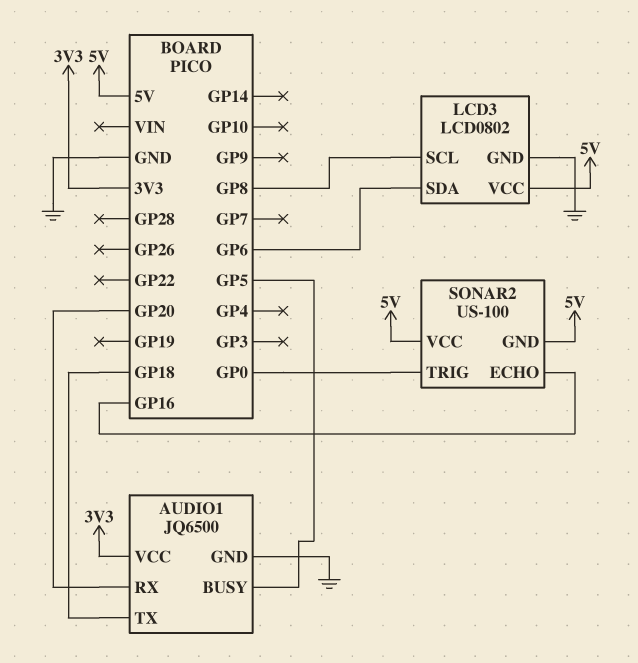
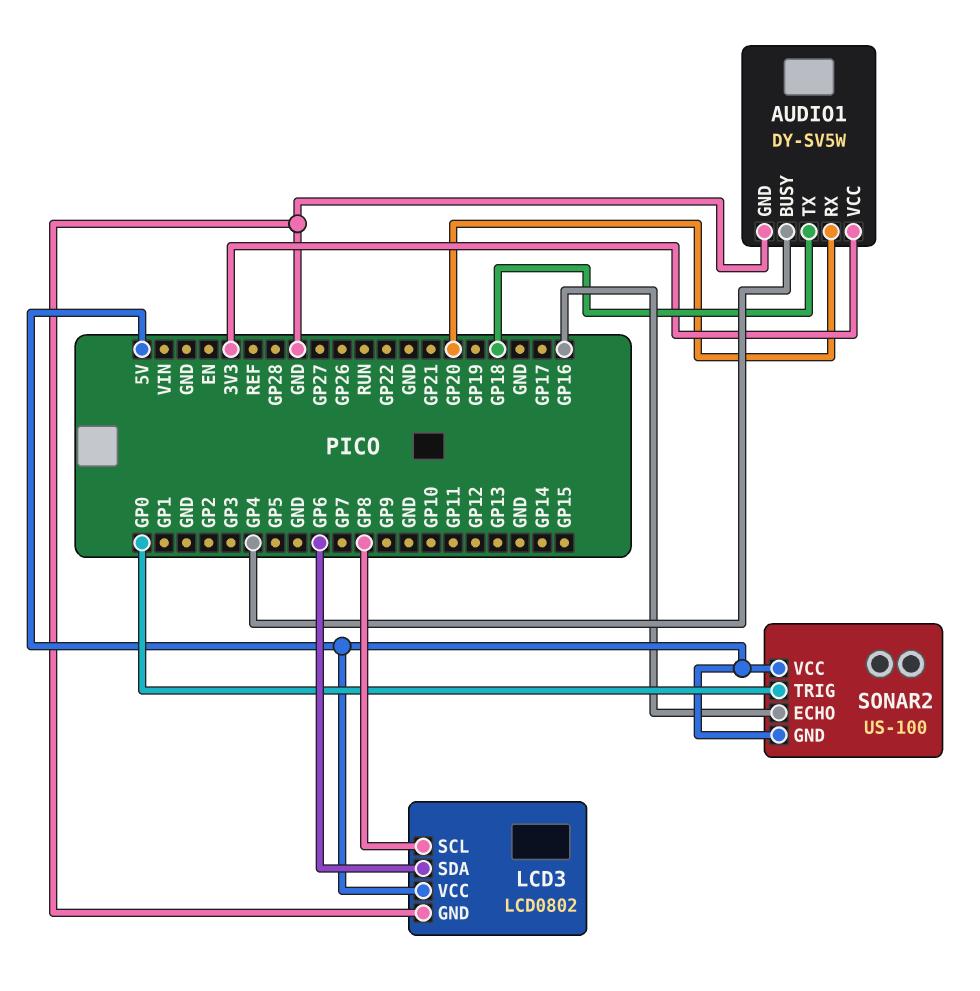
AUDIO1: JQ6500 -> DY-SV5W
AUDIO1 pin BUSY: GP5 -> GP4

